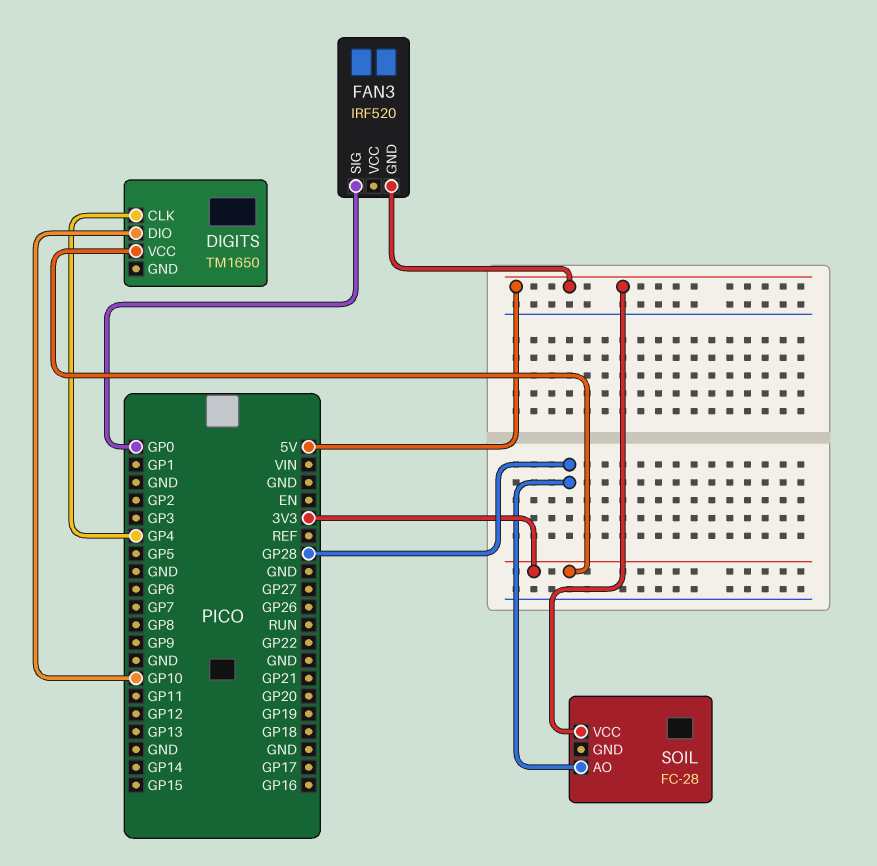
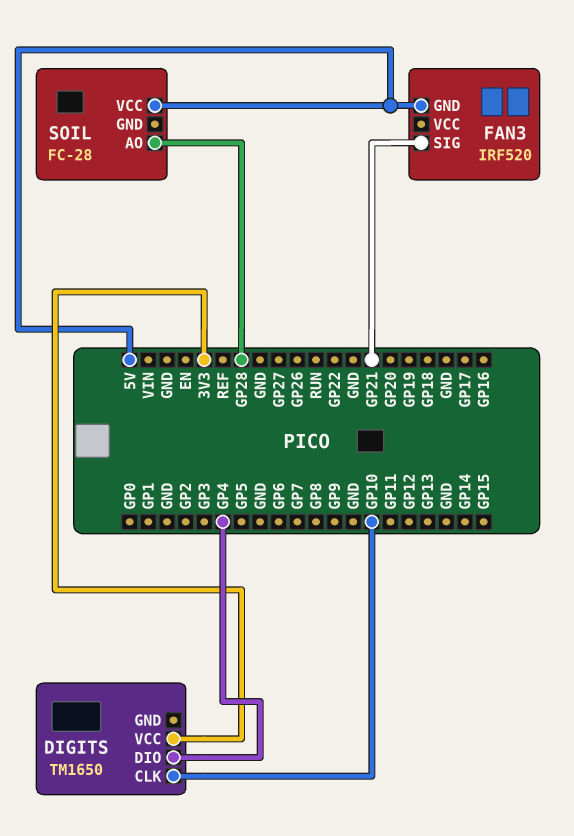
DIGITS pin CLK: GP4 -> GP10
DIGITS pin DIO: GP10 -> GP4
FAN3 pin SIG: GP0 -> GP21

